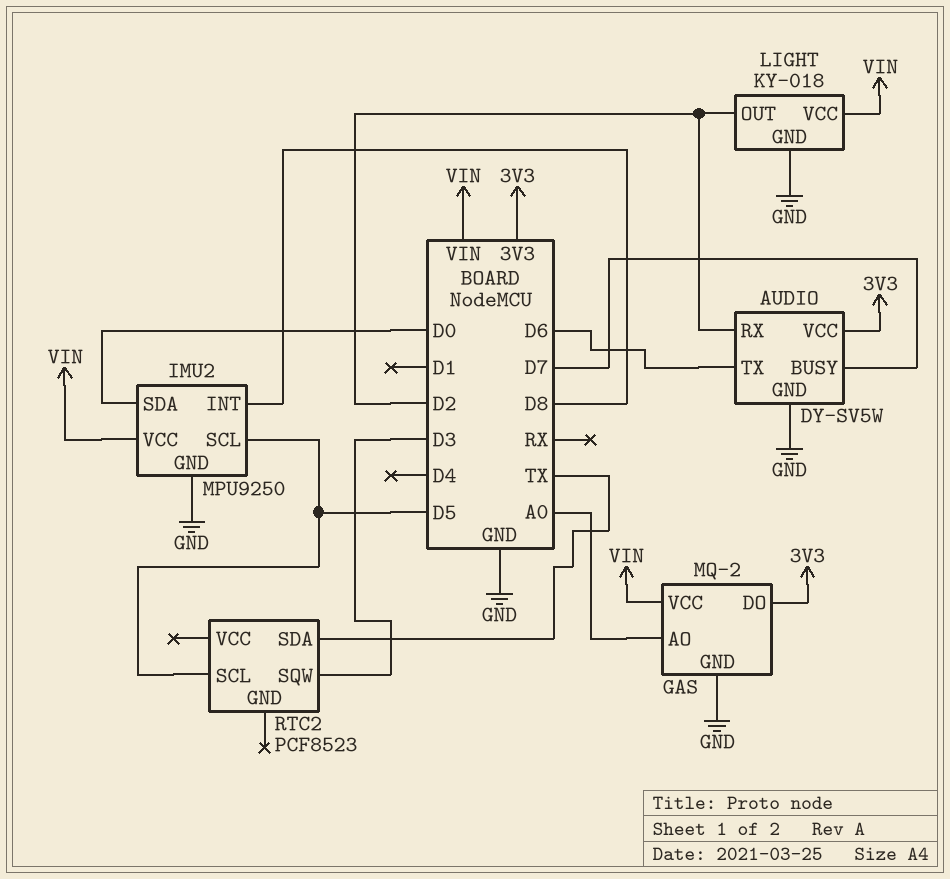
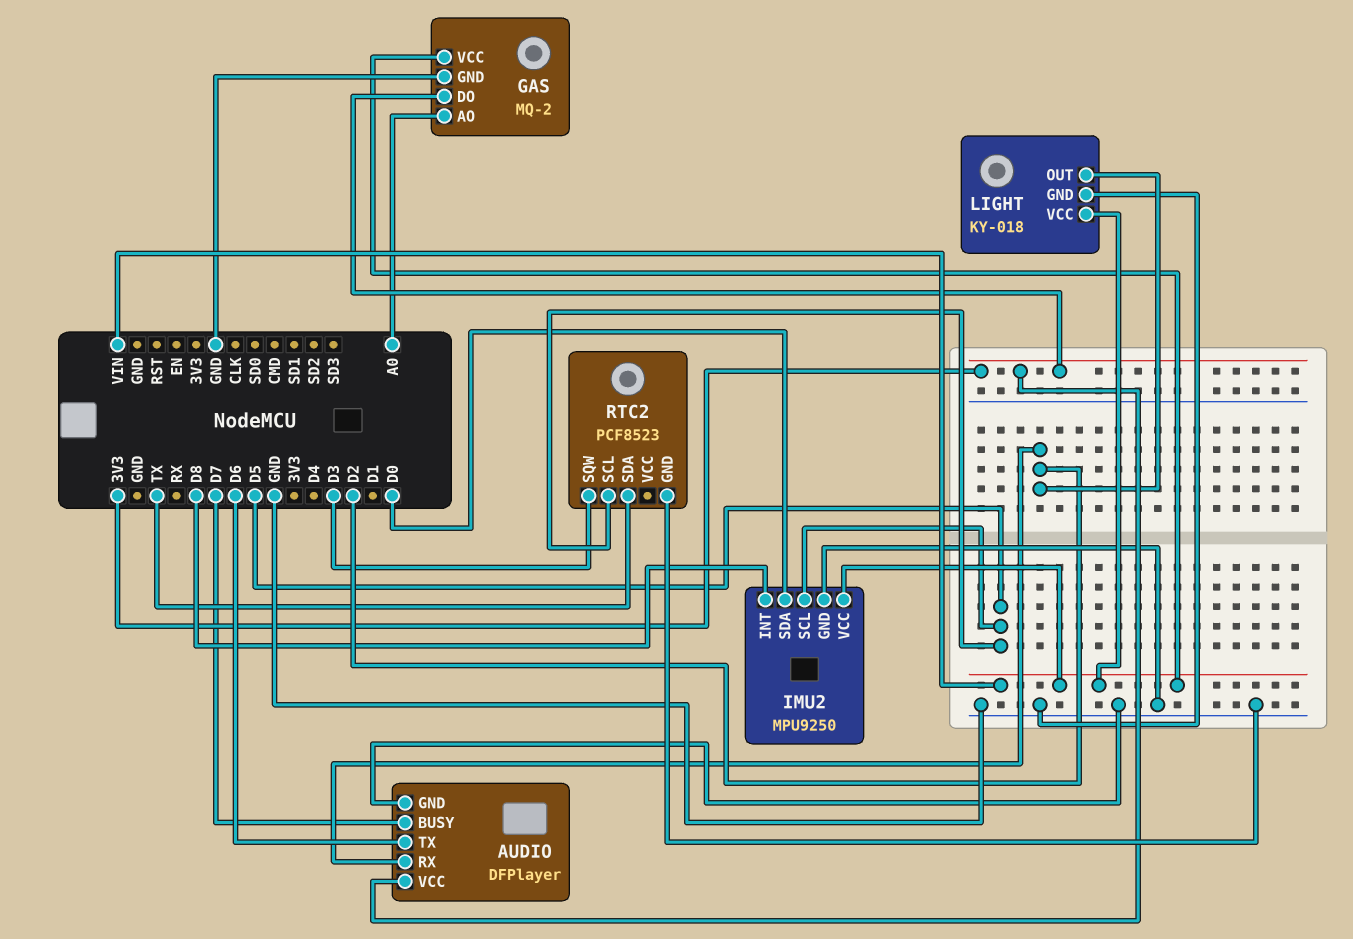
AUDIO: DY-SV5W -> DFPlayer
RTC2 pin GND: none -> GND

